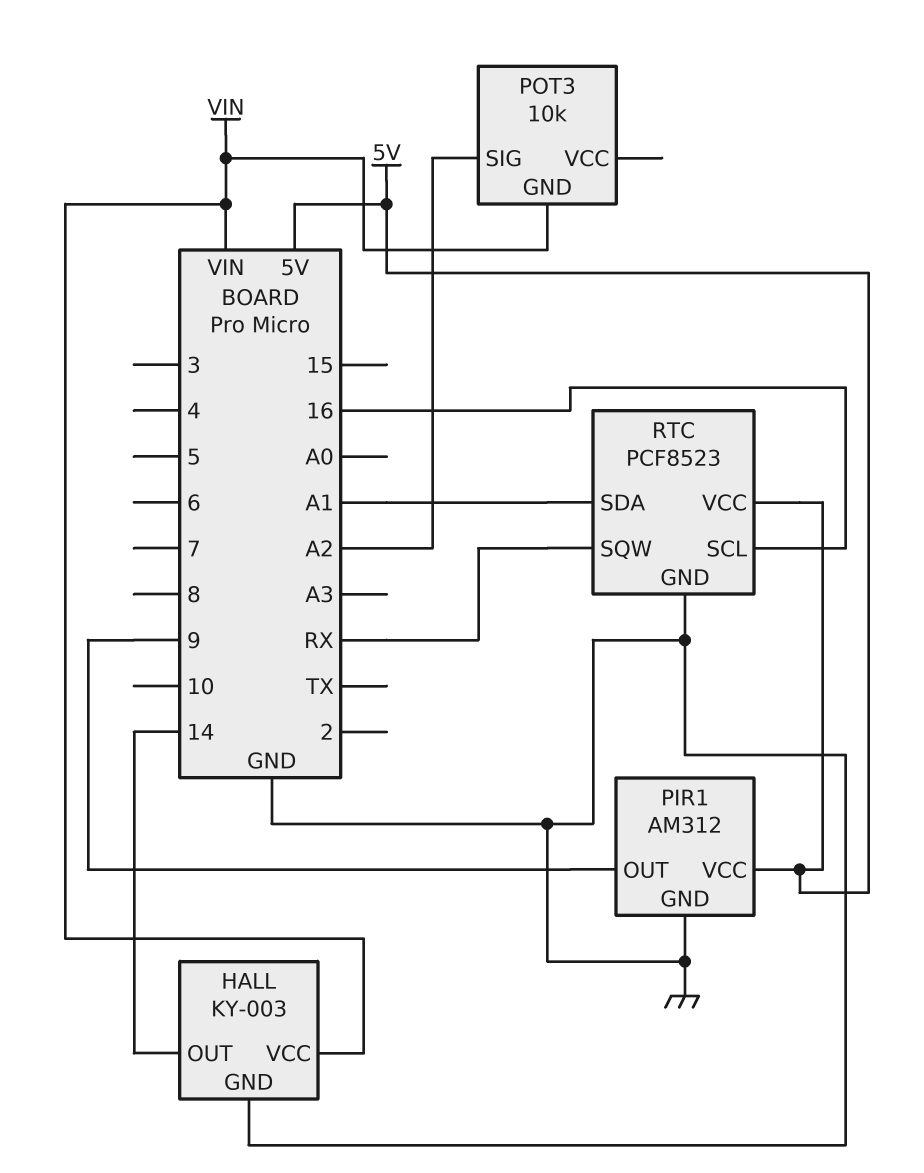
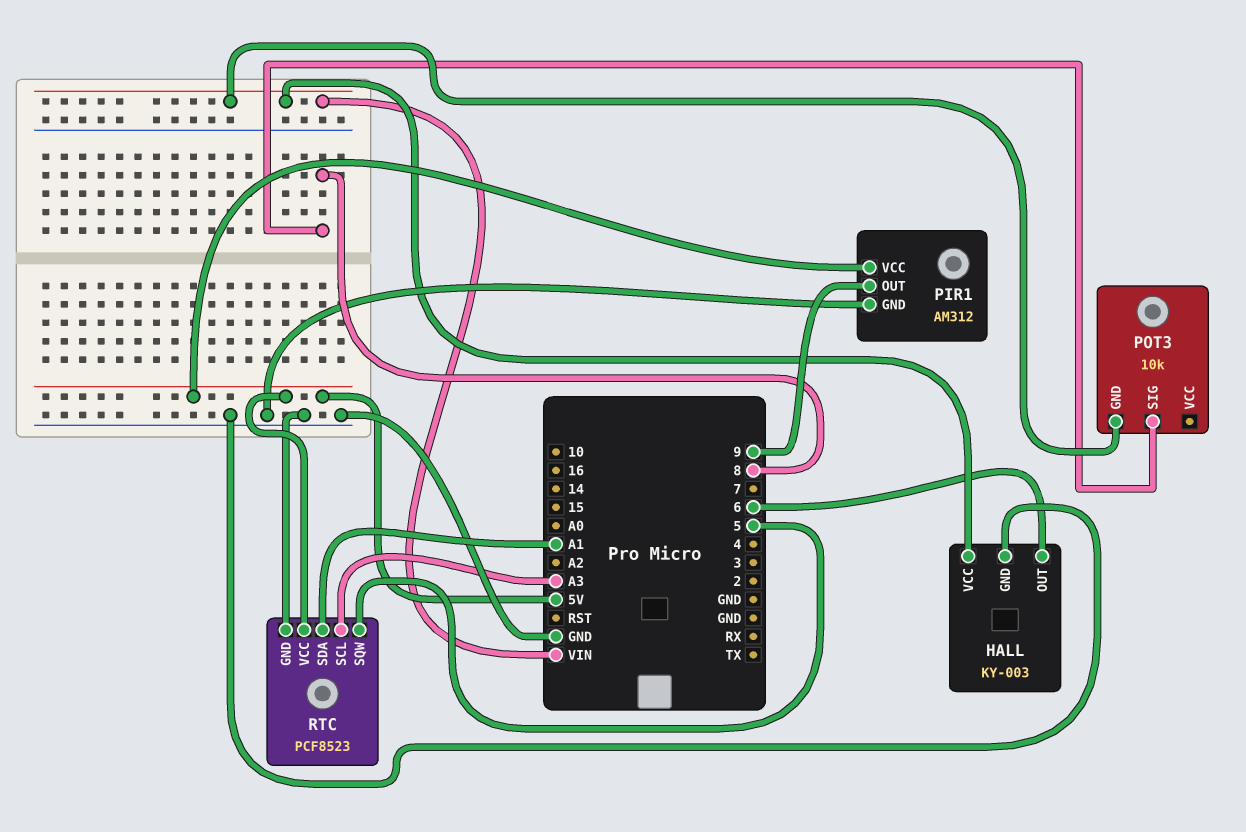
HALL pin OUT: 14 -> 6
POT3 pin SIG: A2 -> 8
RTC pin SCL: 16 -> A3
RTC pin SQW: RX -> 5

